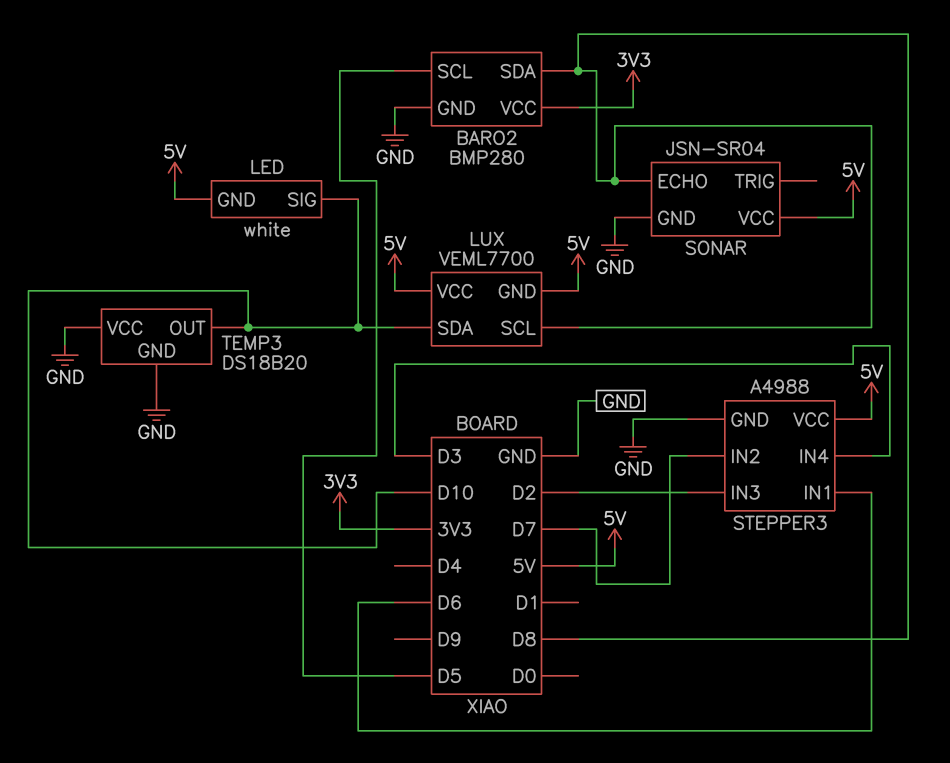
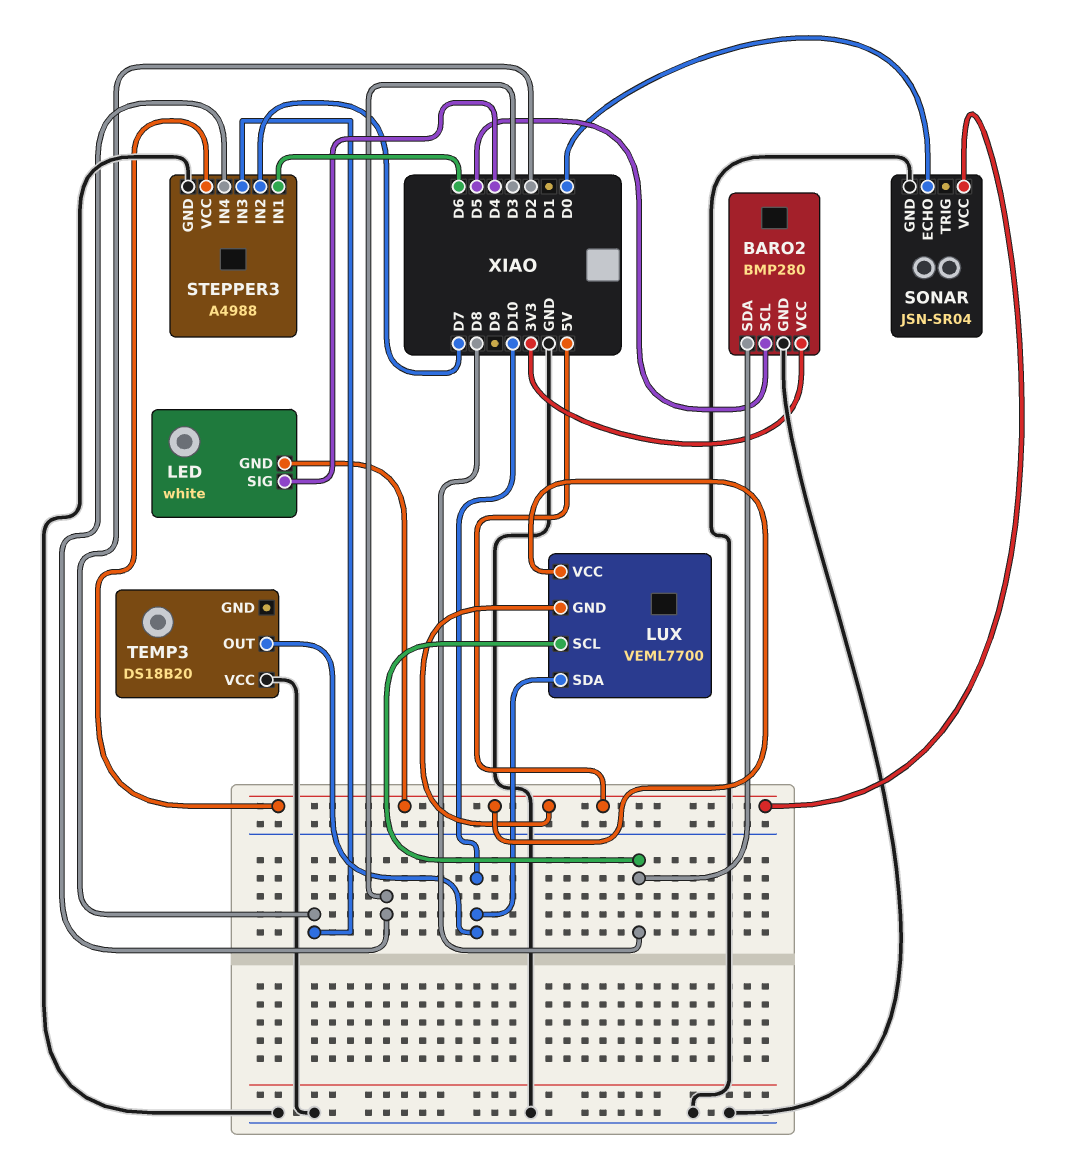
LED pin SIG: D10 -> D4
SONAR pin ECHO: D8 -> D0
TEMP3 pin GND: GND -> none

